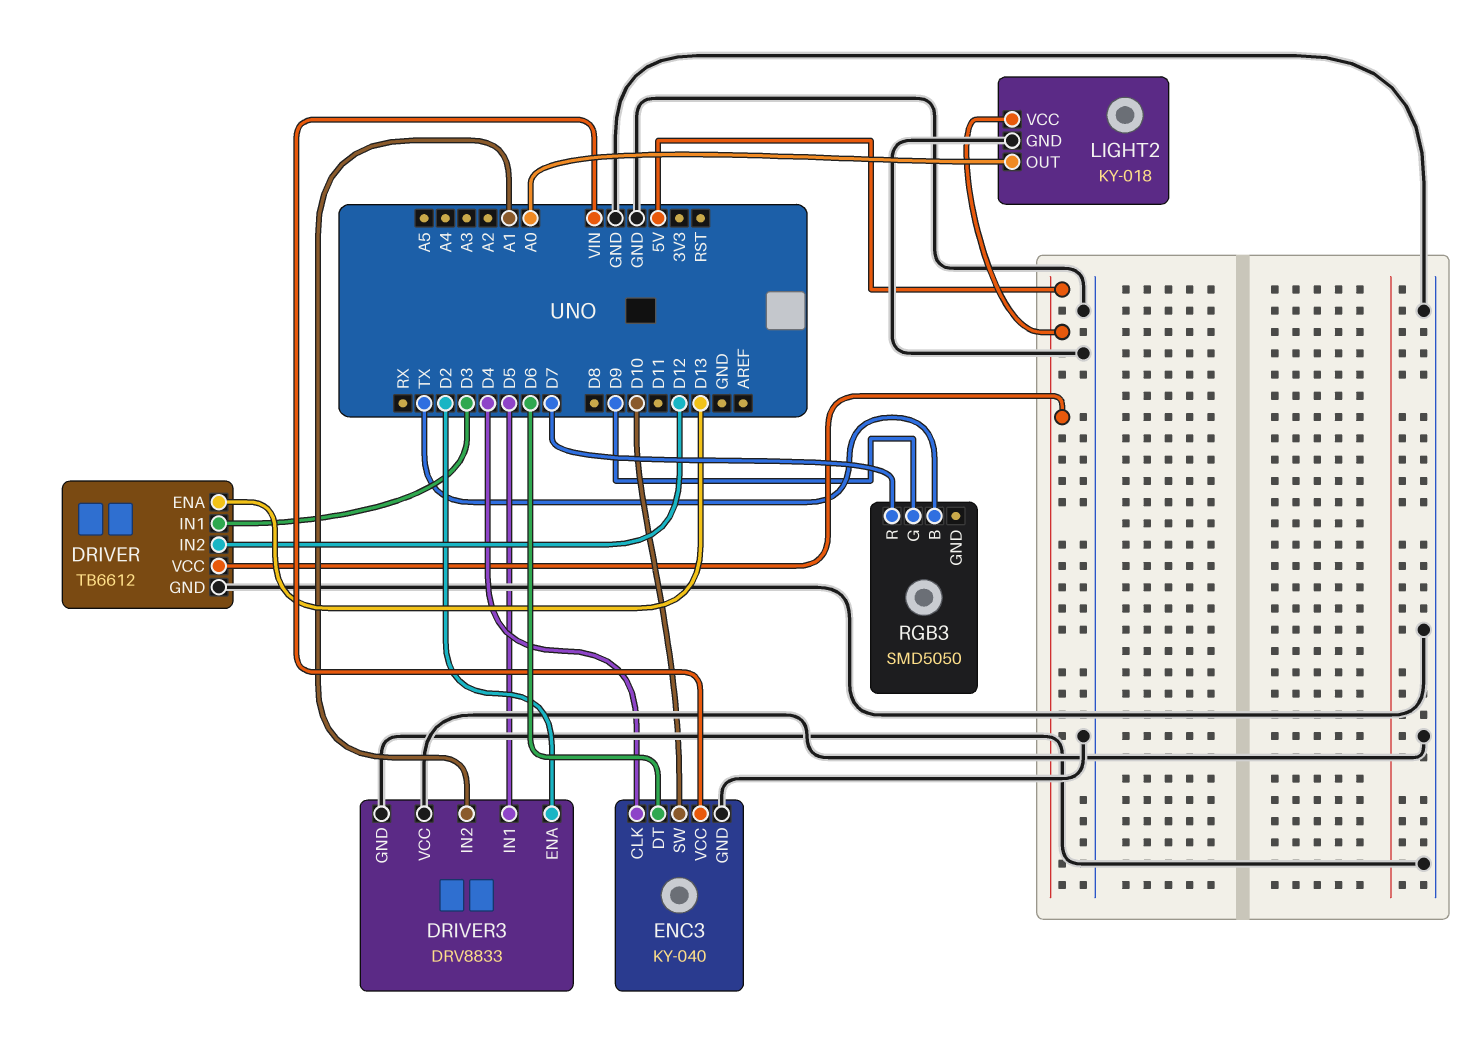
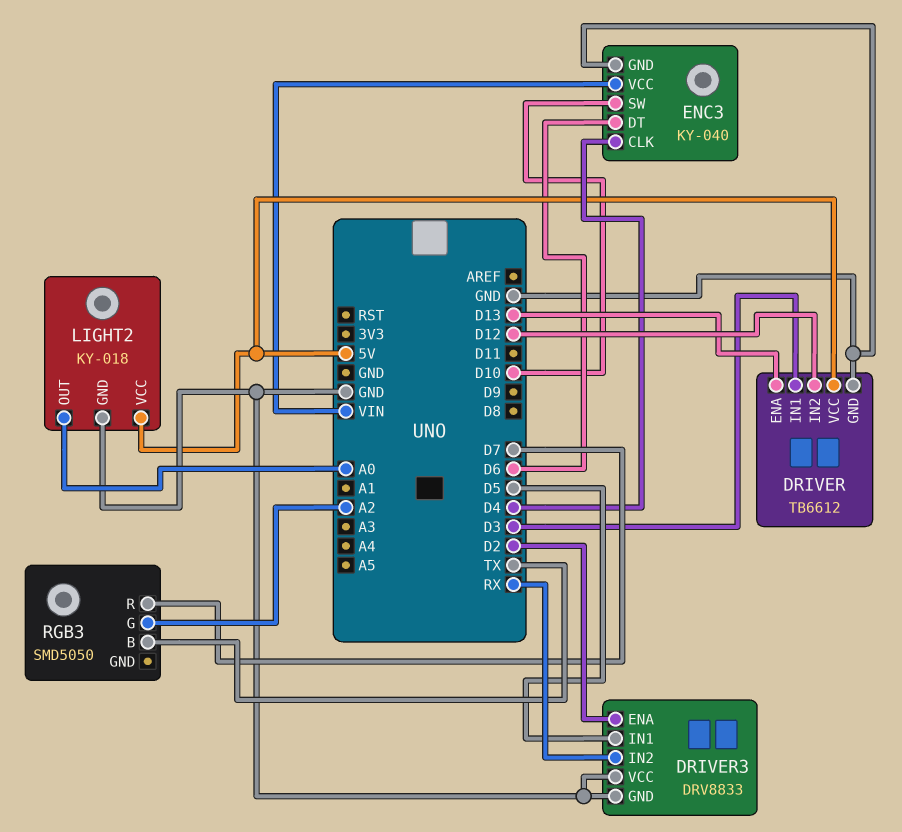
DRIVER3 pin IN2: A1 -> RX
RGB3 pin G: D9 -> A2

